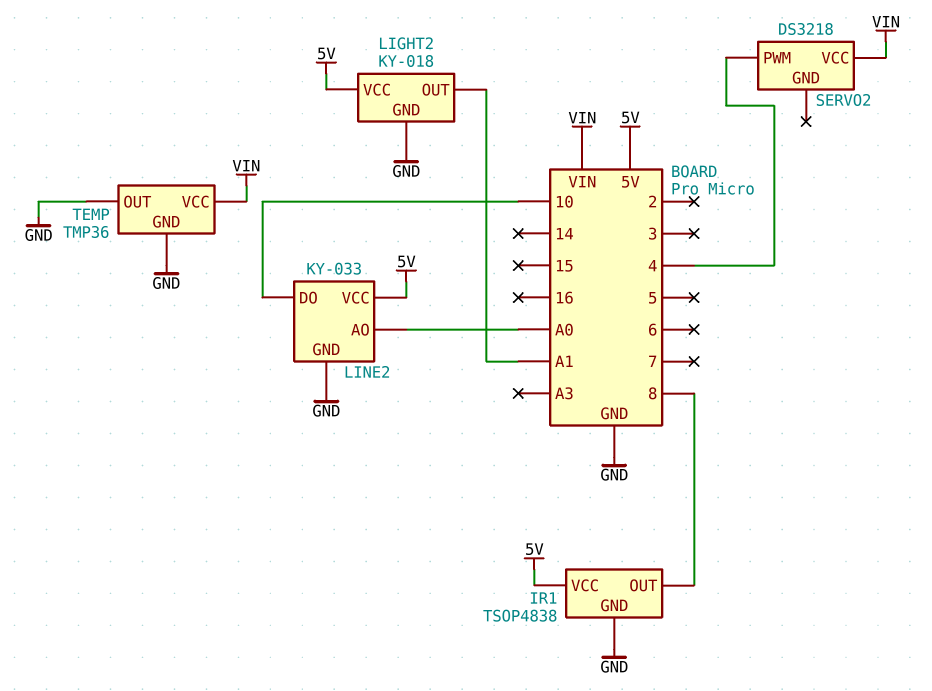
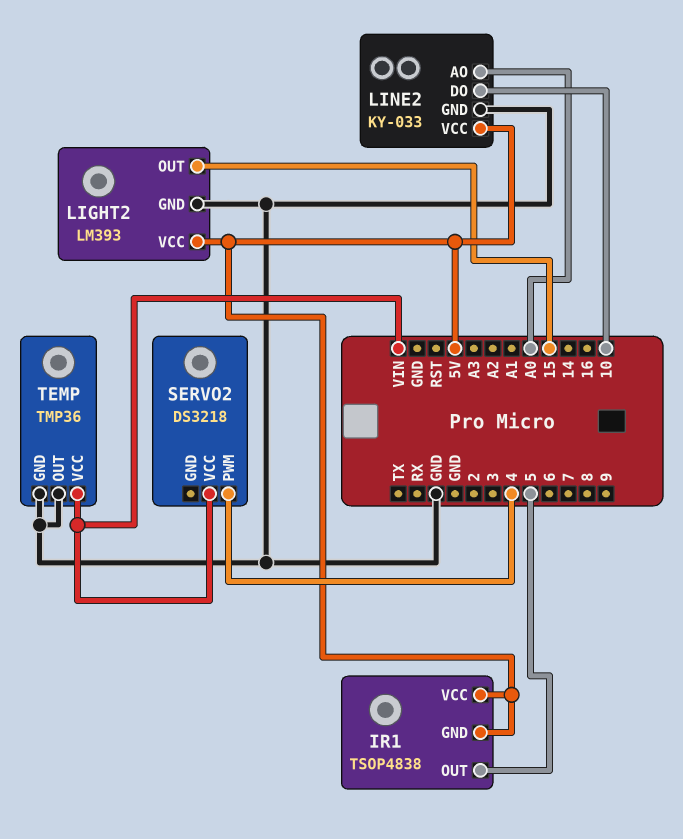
IR1 pin GND: GND -> 5V
IR1 pin OUT: 8 -> 5
LIGHT2: KY-018 -> LM393
LIGHT2 pin OUT: A1 -> 15

